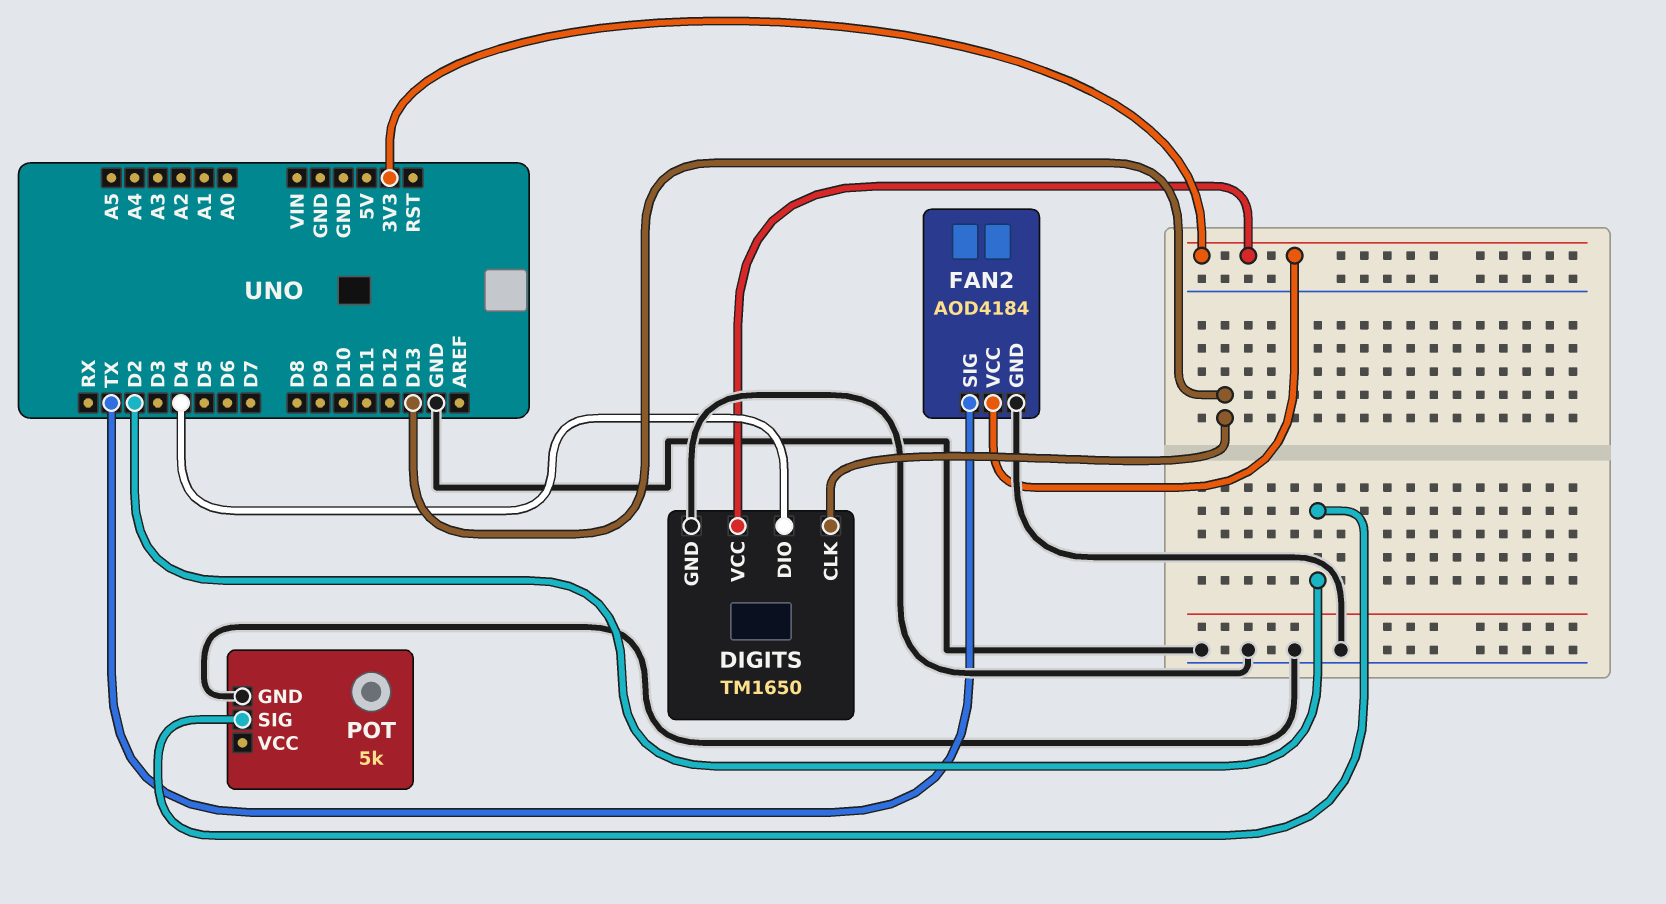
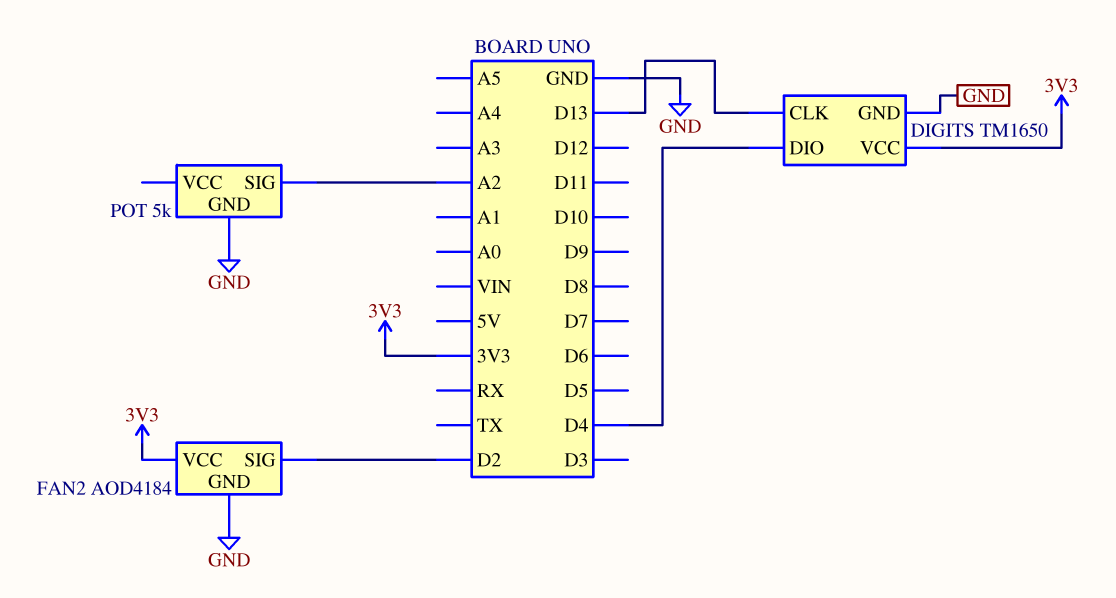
FAN2 pin SIG: TX -> D2
POT pin SIG: D2 -> A2

